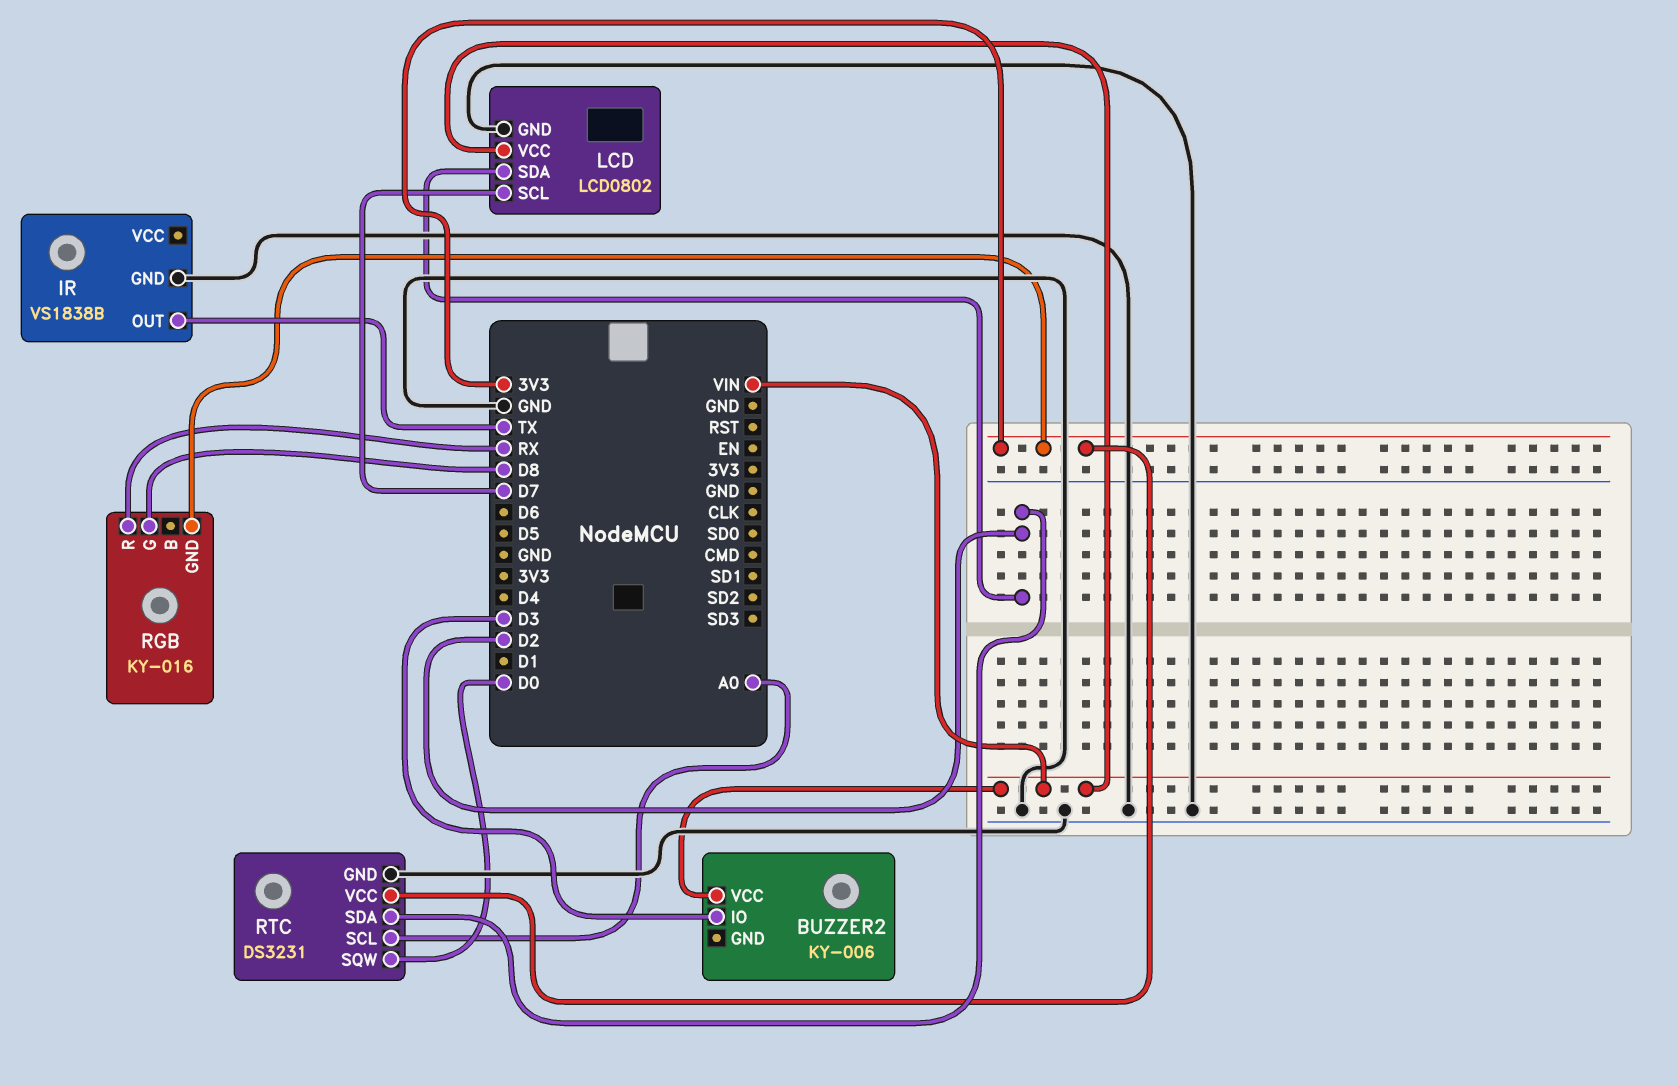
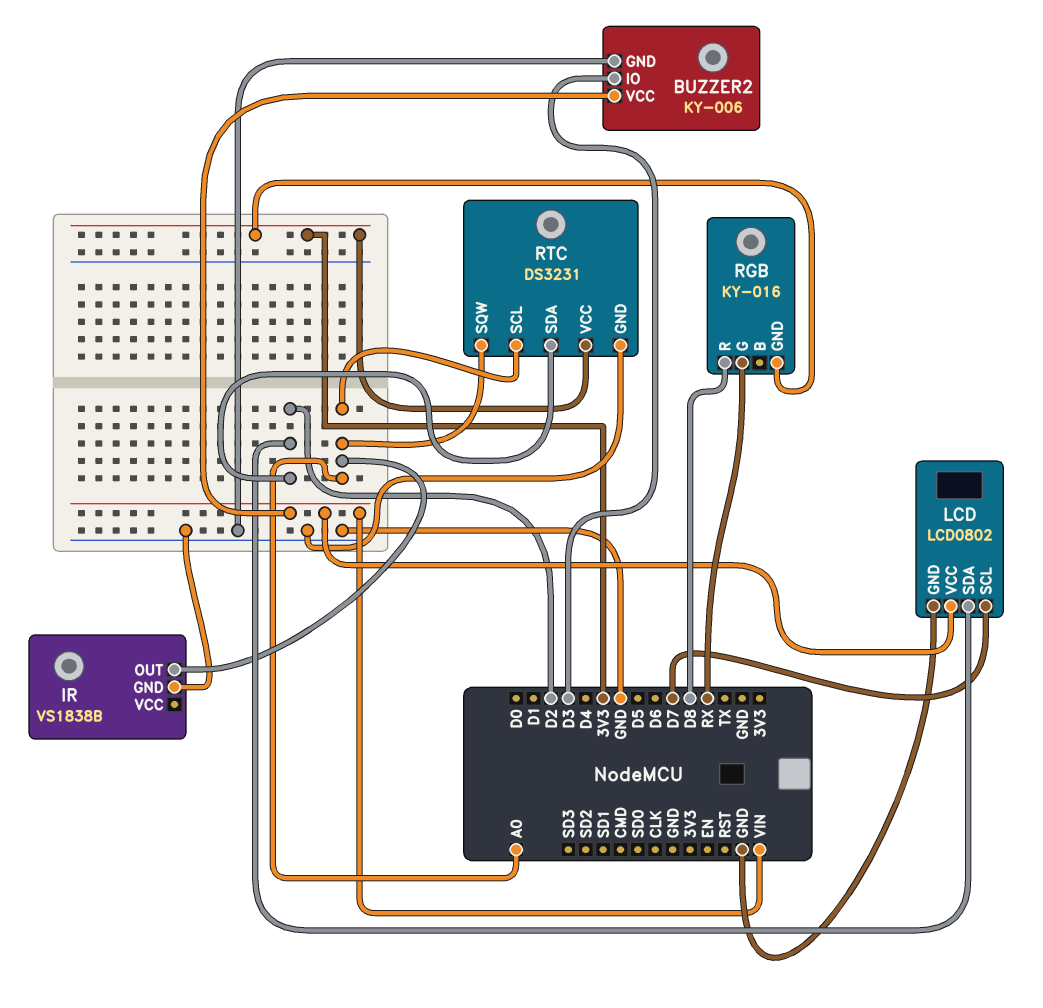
BUZZER2 pin GND: none -> GND
IR pin OUT: TX -> A0
RGB pin G: D8 -> RX
RGB pin R: RX -> D8
RTC pin SQW: D0 -> A0

